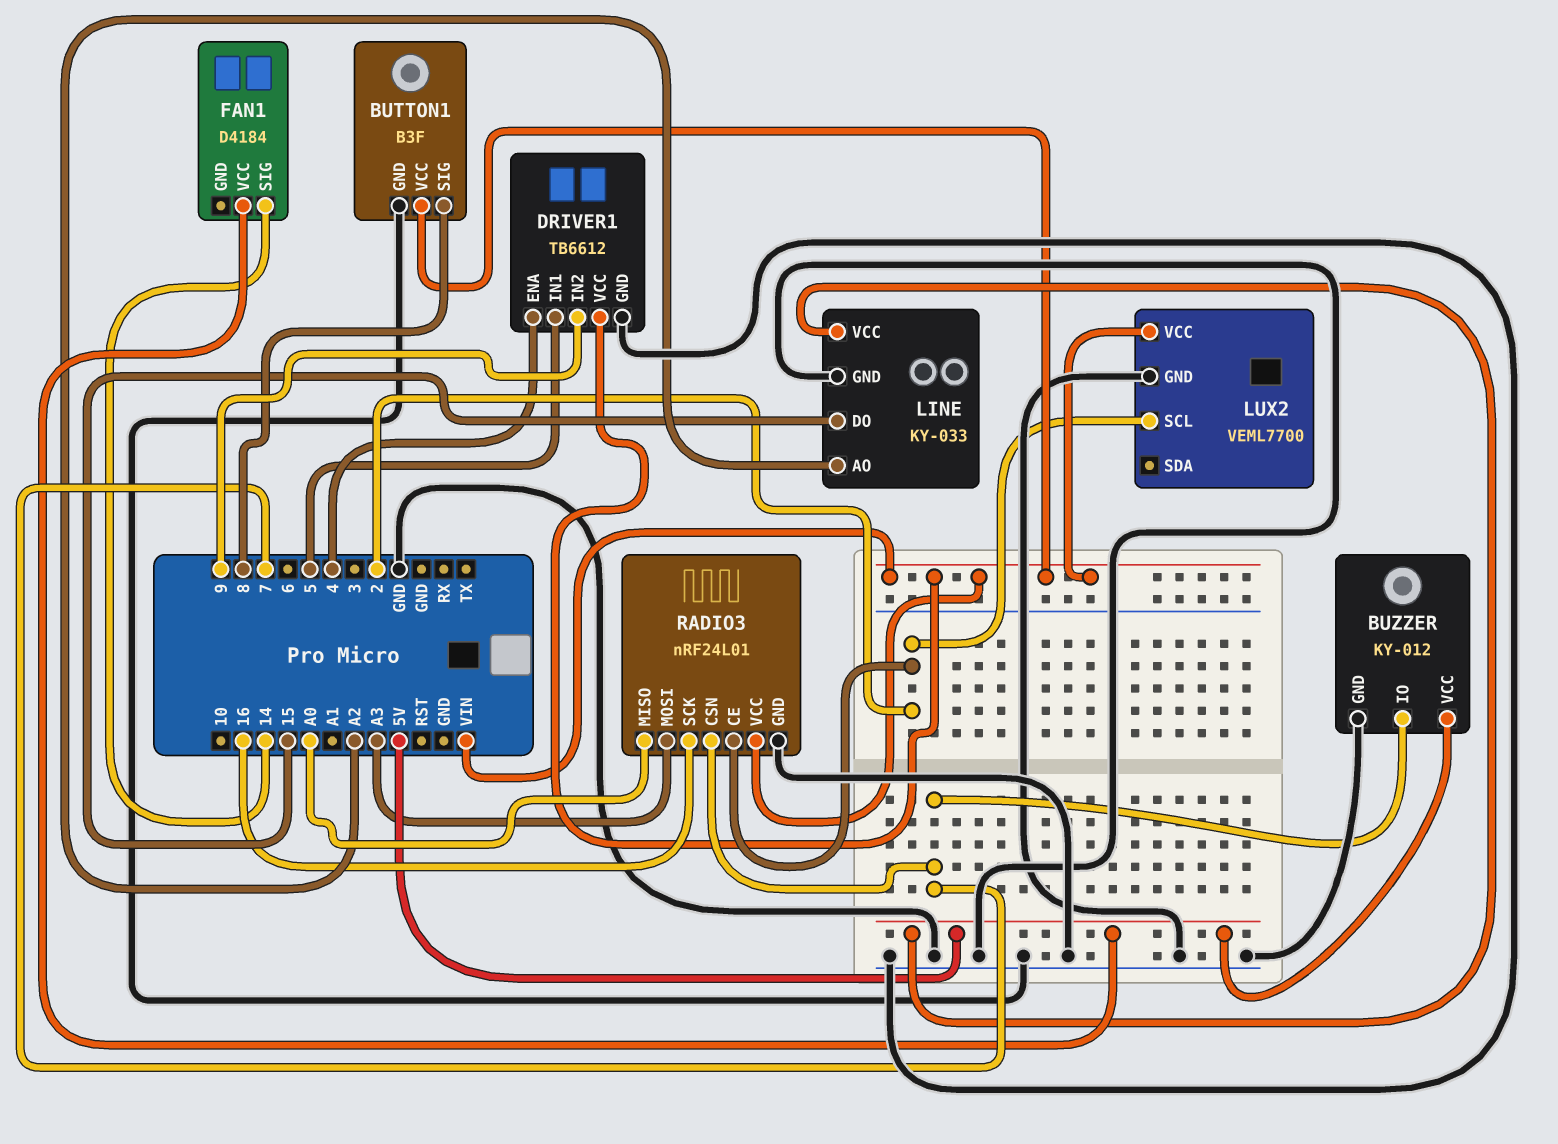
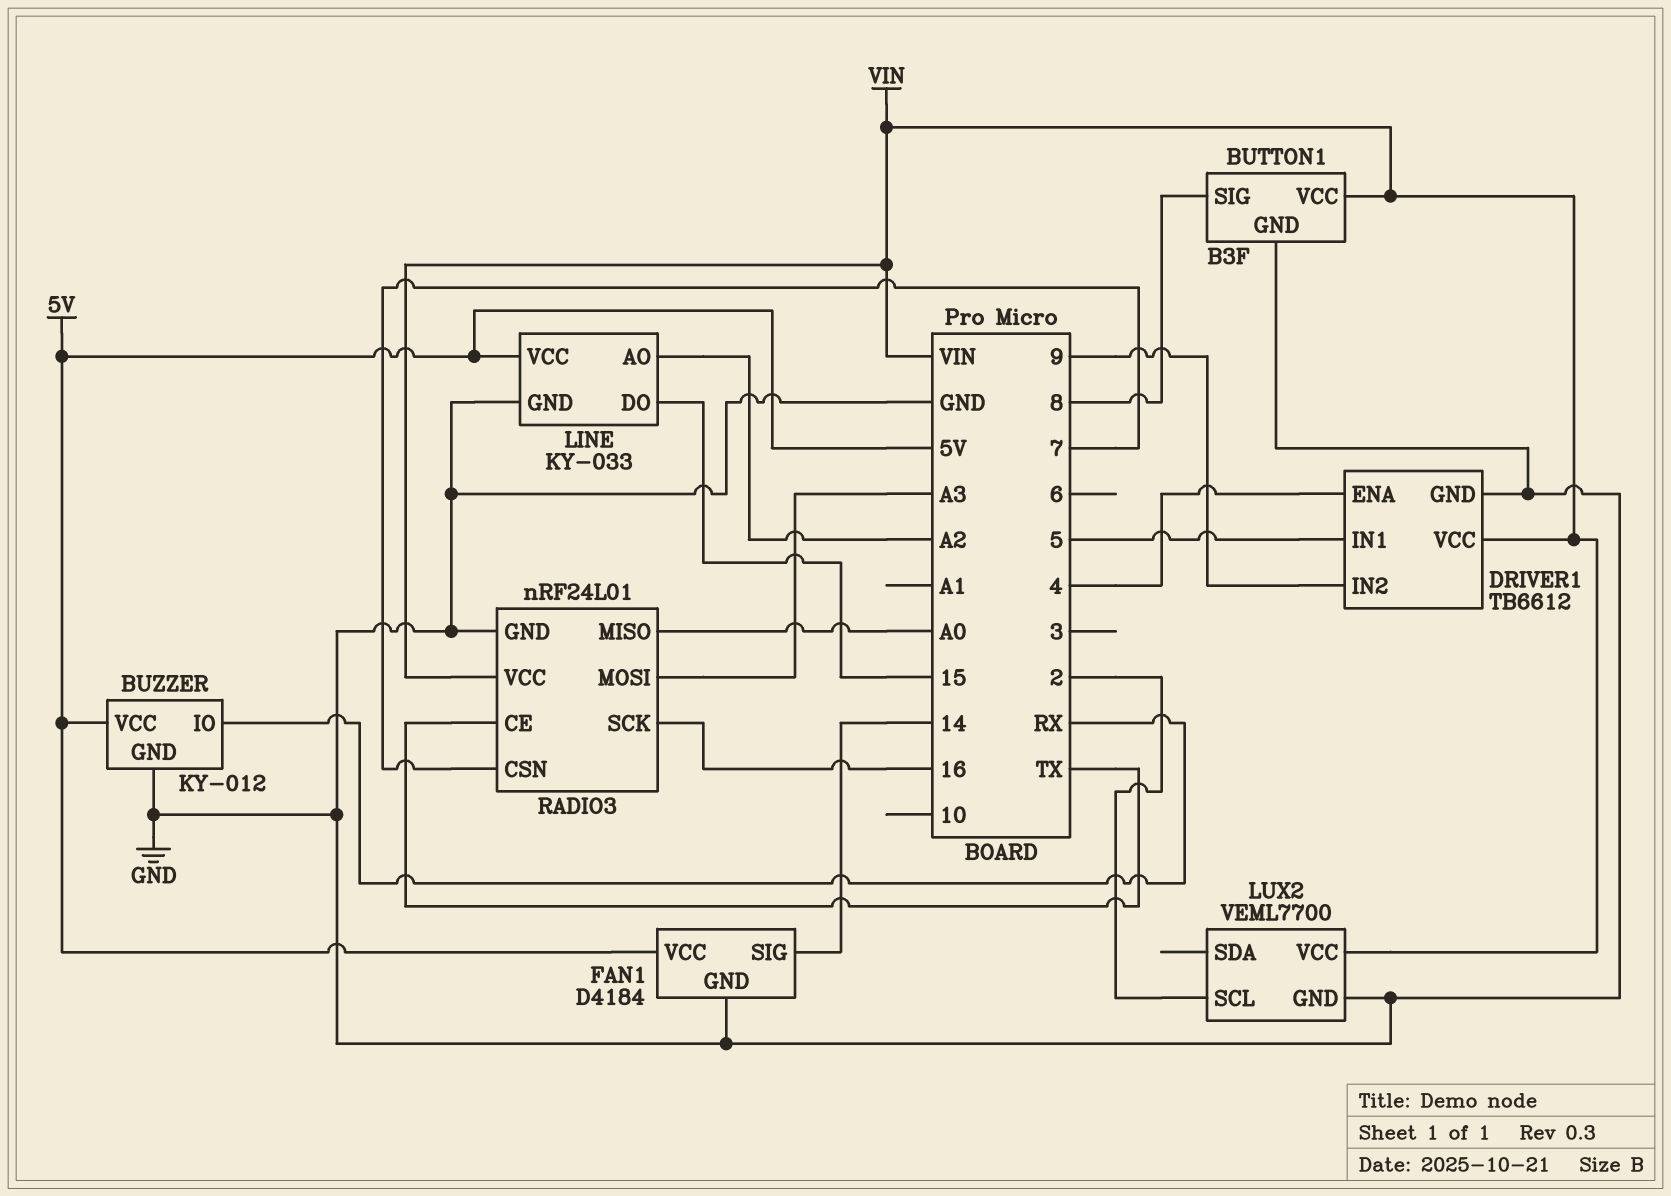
BUZZER pin IO: 7 -> RX
FAN1 pin GND: none -> GND
RADIO3 pin CE: 2 -> TX

